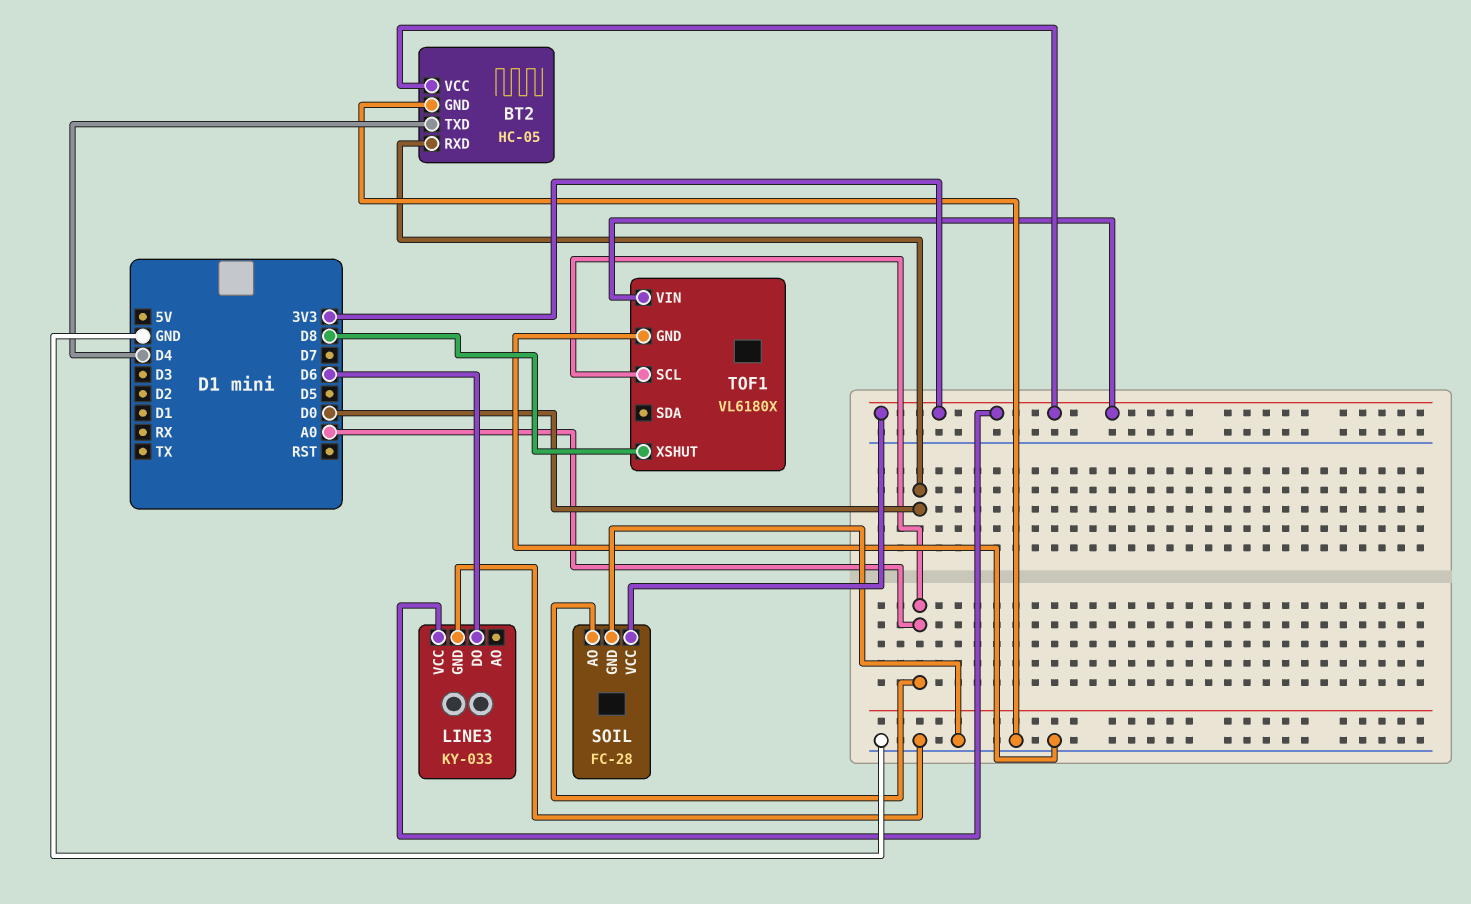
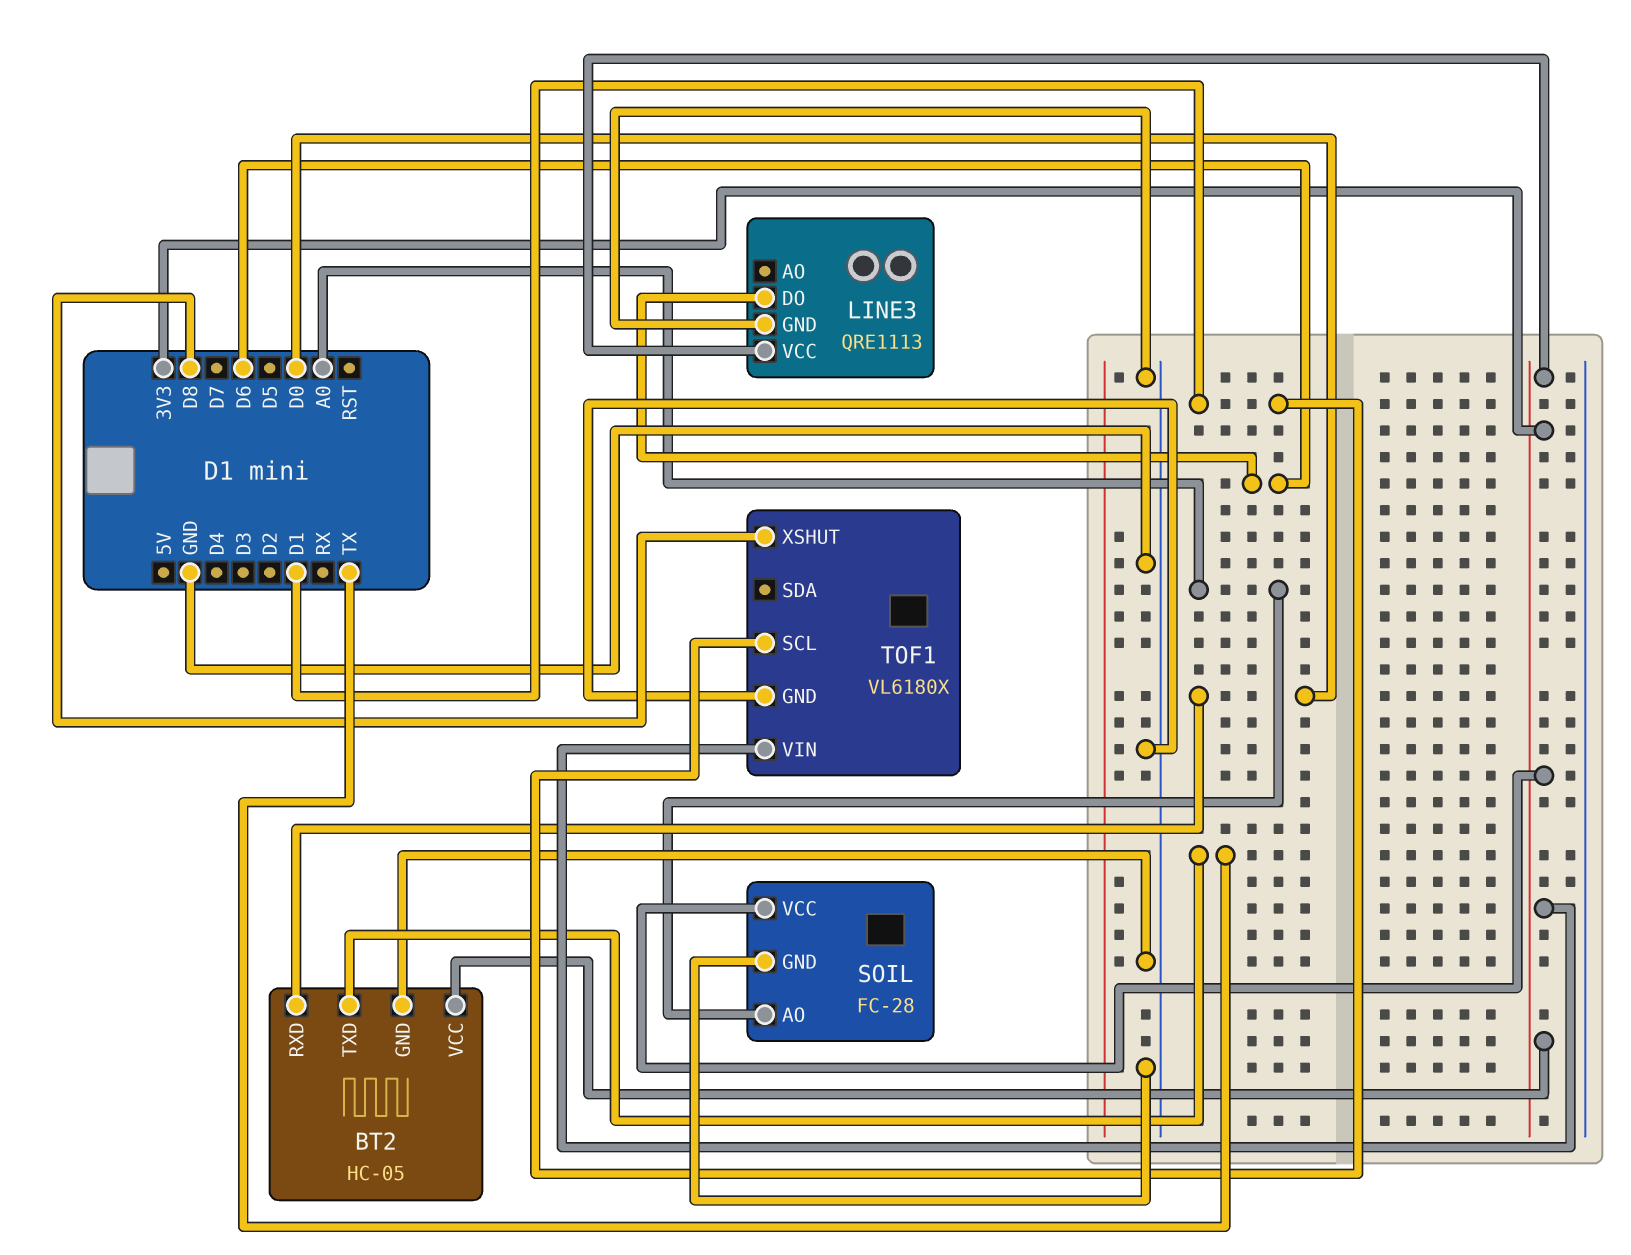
BT2 pin TXD: D4 -> TX
LINE3: KY-033 -> QRE1113
TOF1 pin SCL: A0 -> D1

